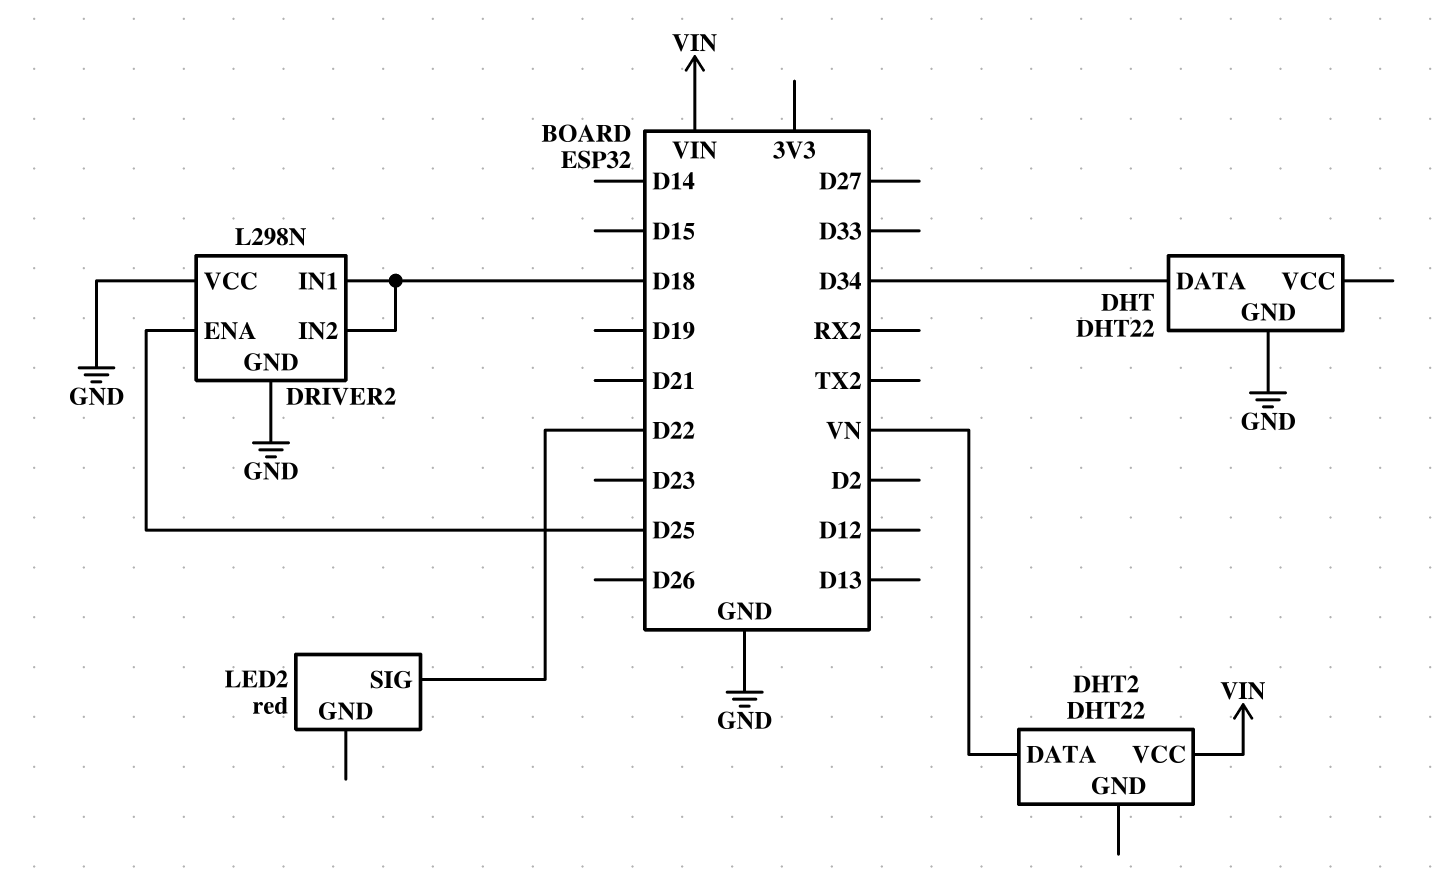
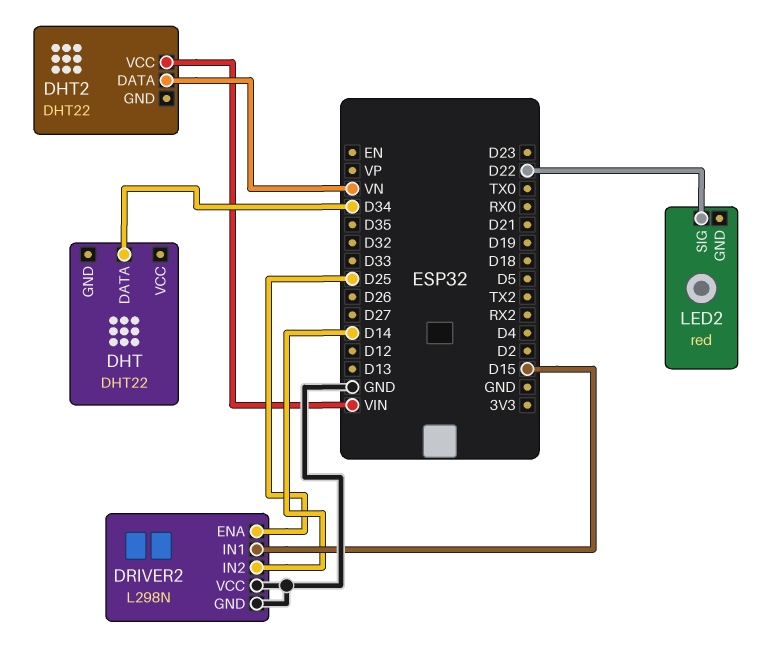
DHT pin GND: GND -> none
DRIVER2 pin IN1: D18 -> D15
DRIVER2 pin IN2: D18 -> D14

